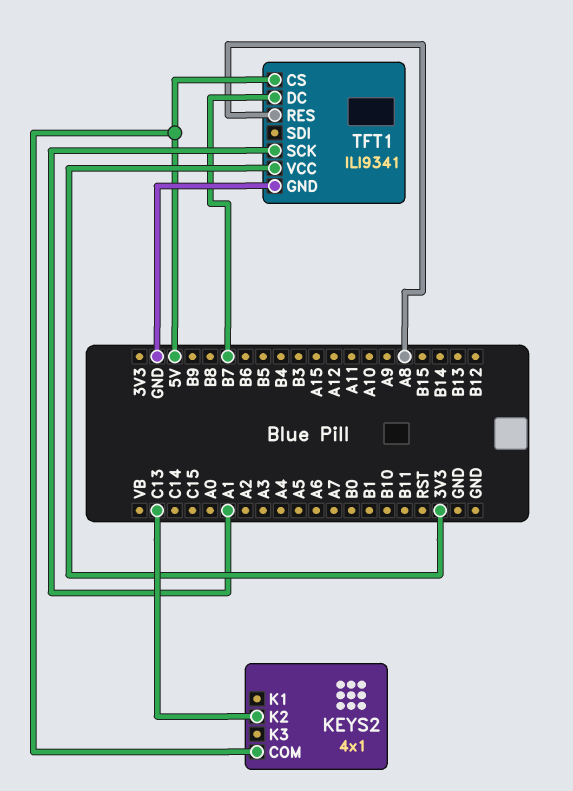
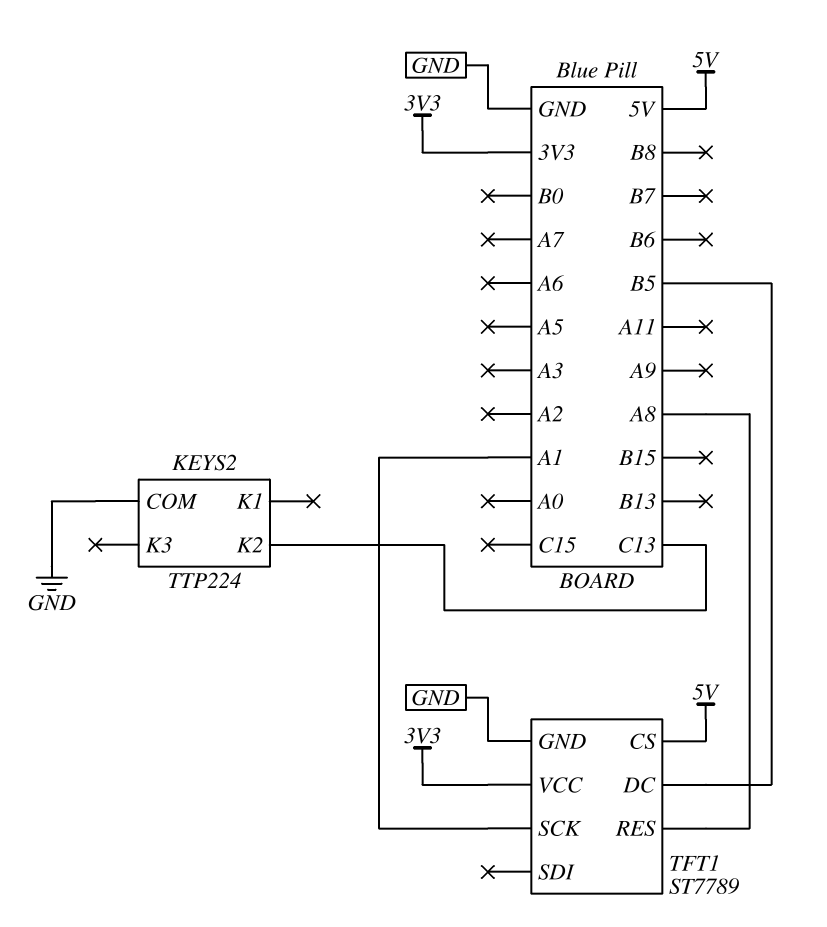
KEYS2: 4x1 -> TTP224
KEYS2 pin COM: 5V -> GND
TFT1: ILI9341 -> ST7789
TFT1 pin DC: B7 -> B5

